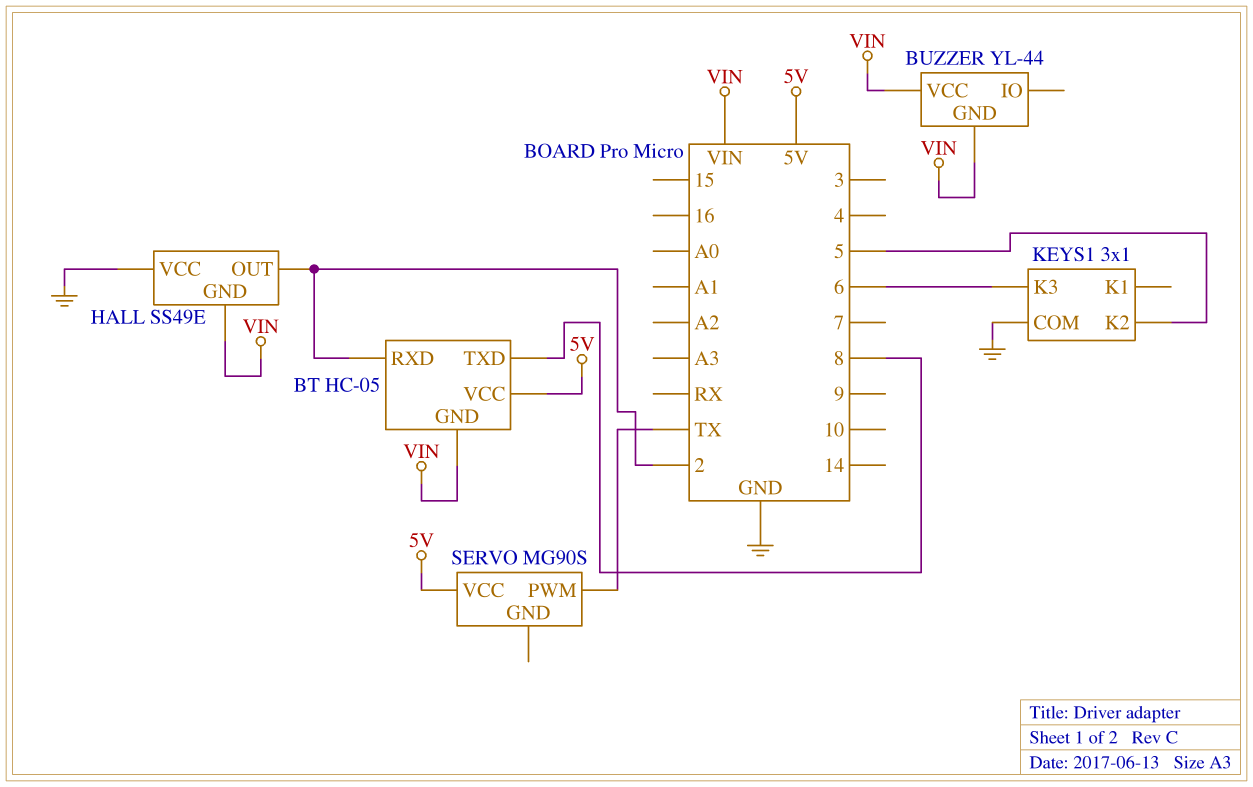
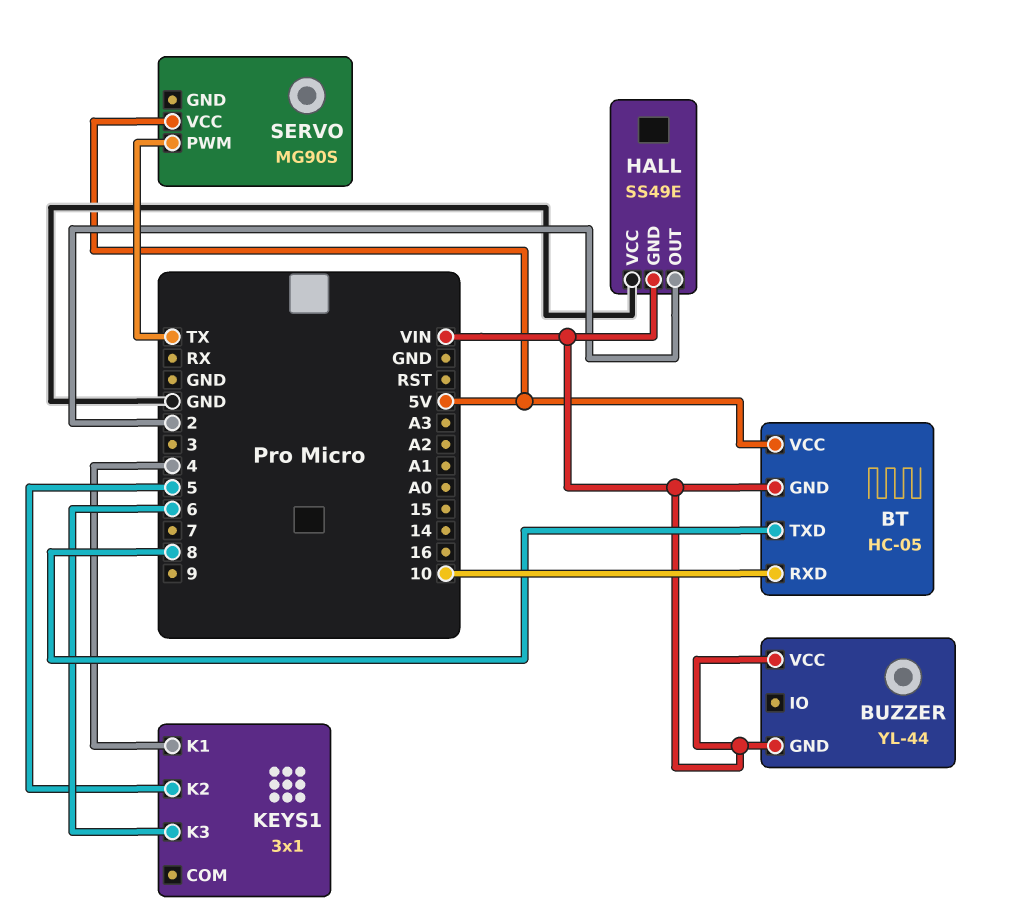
BT pin RXD: 2 -> 10
KEYS1 pin COM: GND -> none
KEYS1 pin K1: none -> 4

